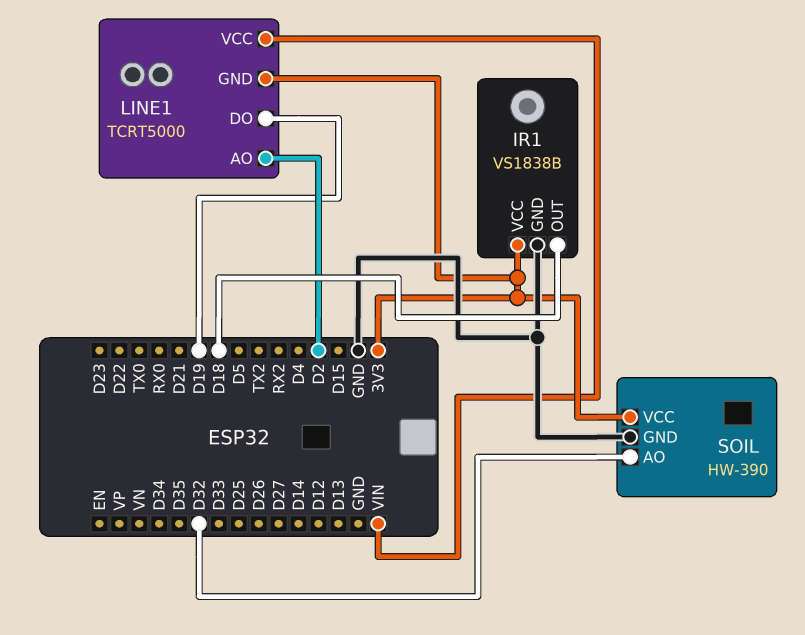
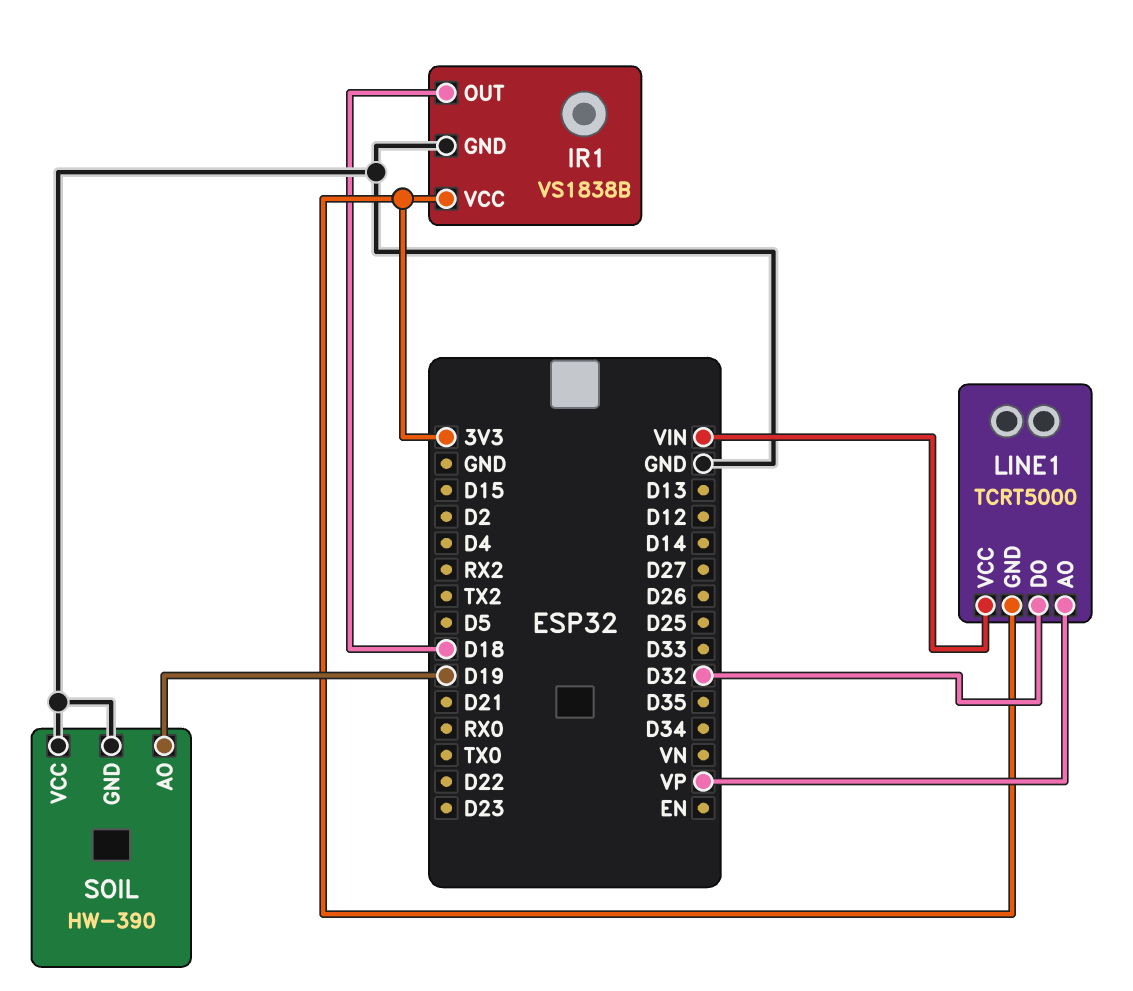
LINE1 pin AO: D2 -> VP
LINE1 pin DO: D19 -> D32
SOIL pin AO: D32 -> D19
SOIL pin VCC: 3V3 -> GND

